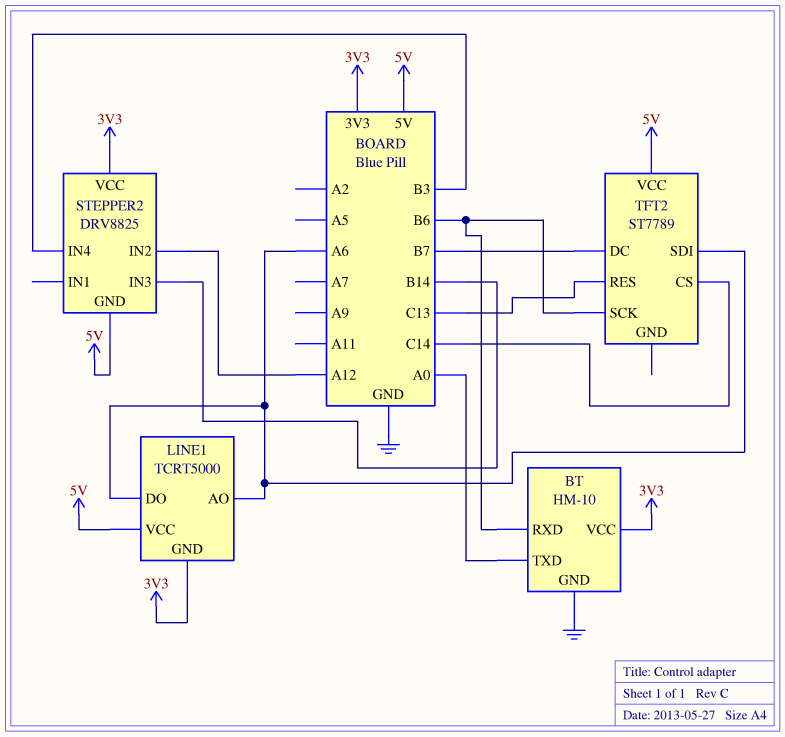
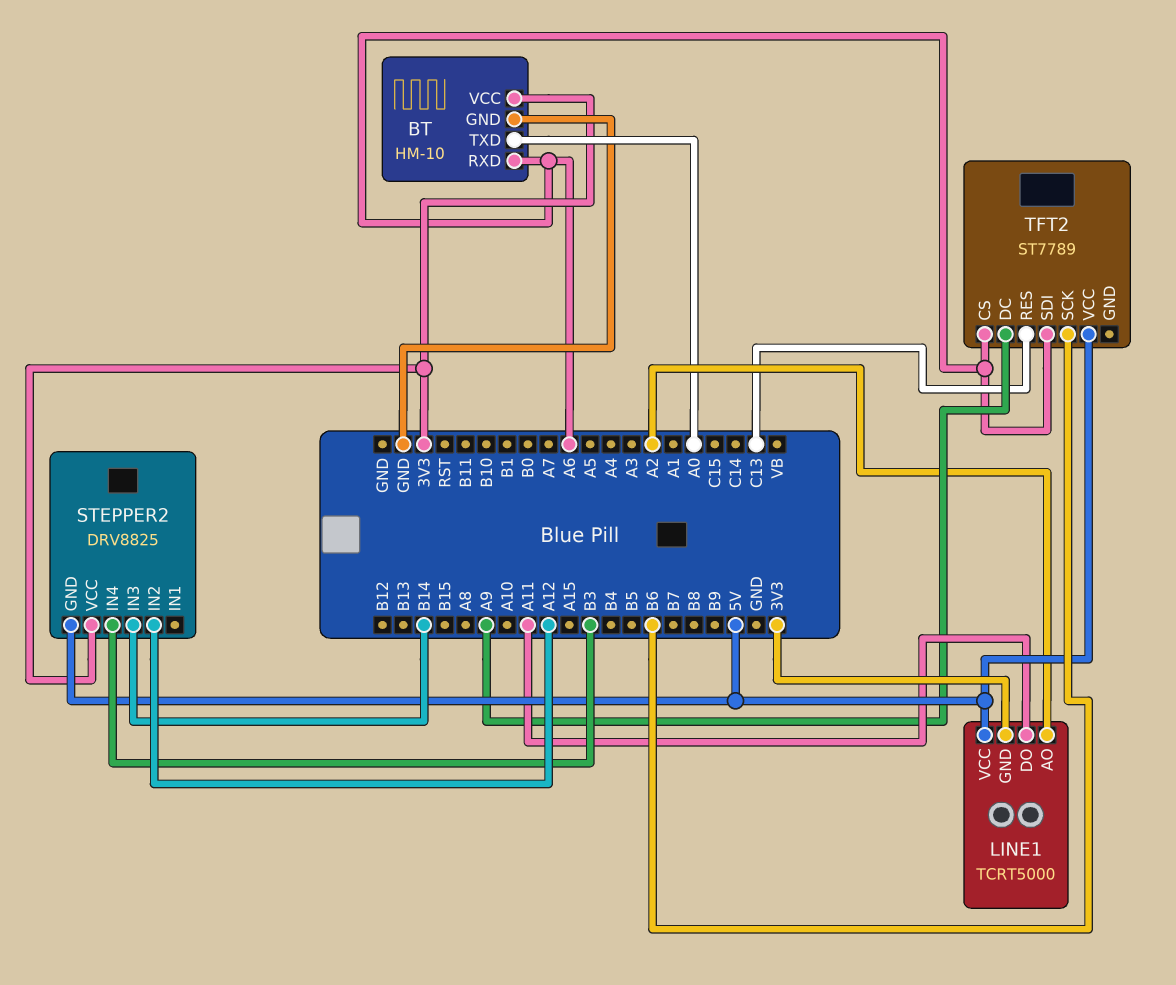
BT pin RXD: B6 -> A6
LINE1 pin AO: A6 -> A2
LINE1 pin DO: A6 -> A11
TFT2 pin CS: C14 -> A6
TFT2 pin DC: B7 -> A9

